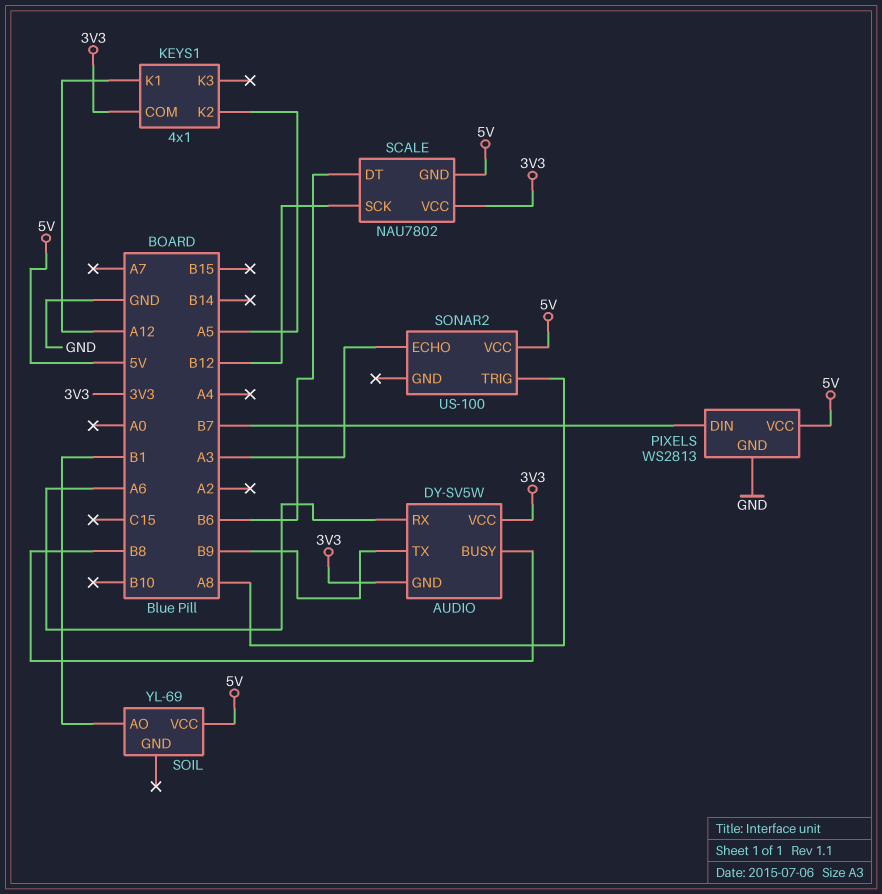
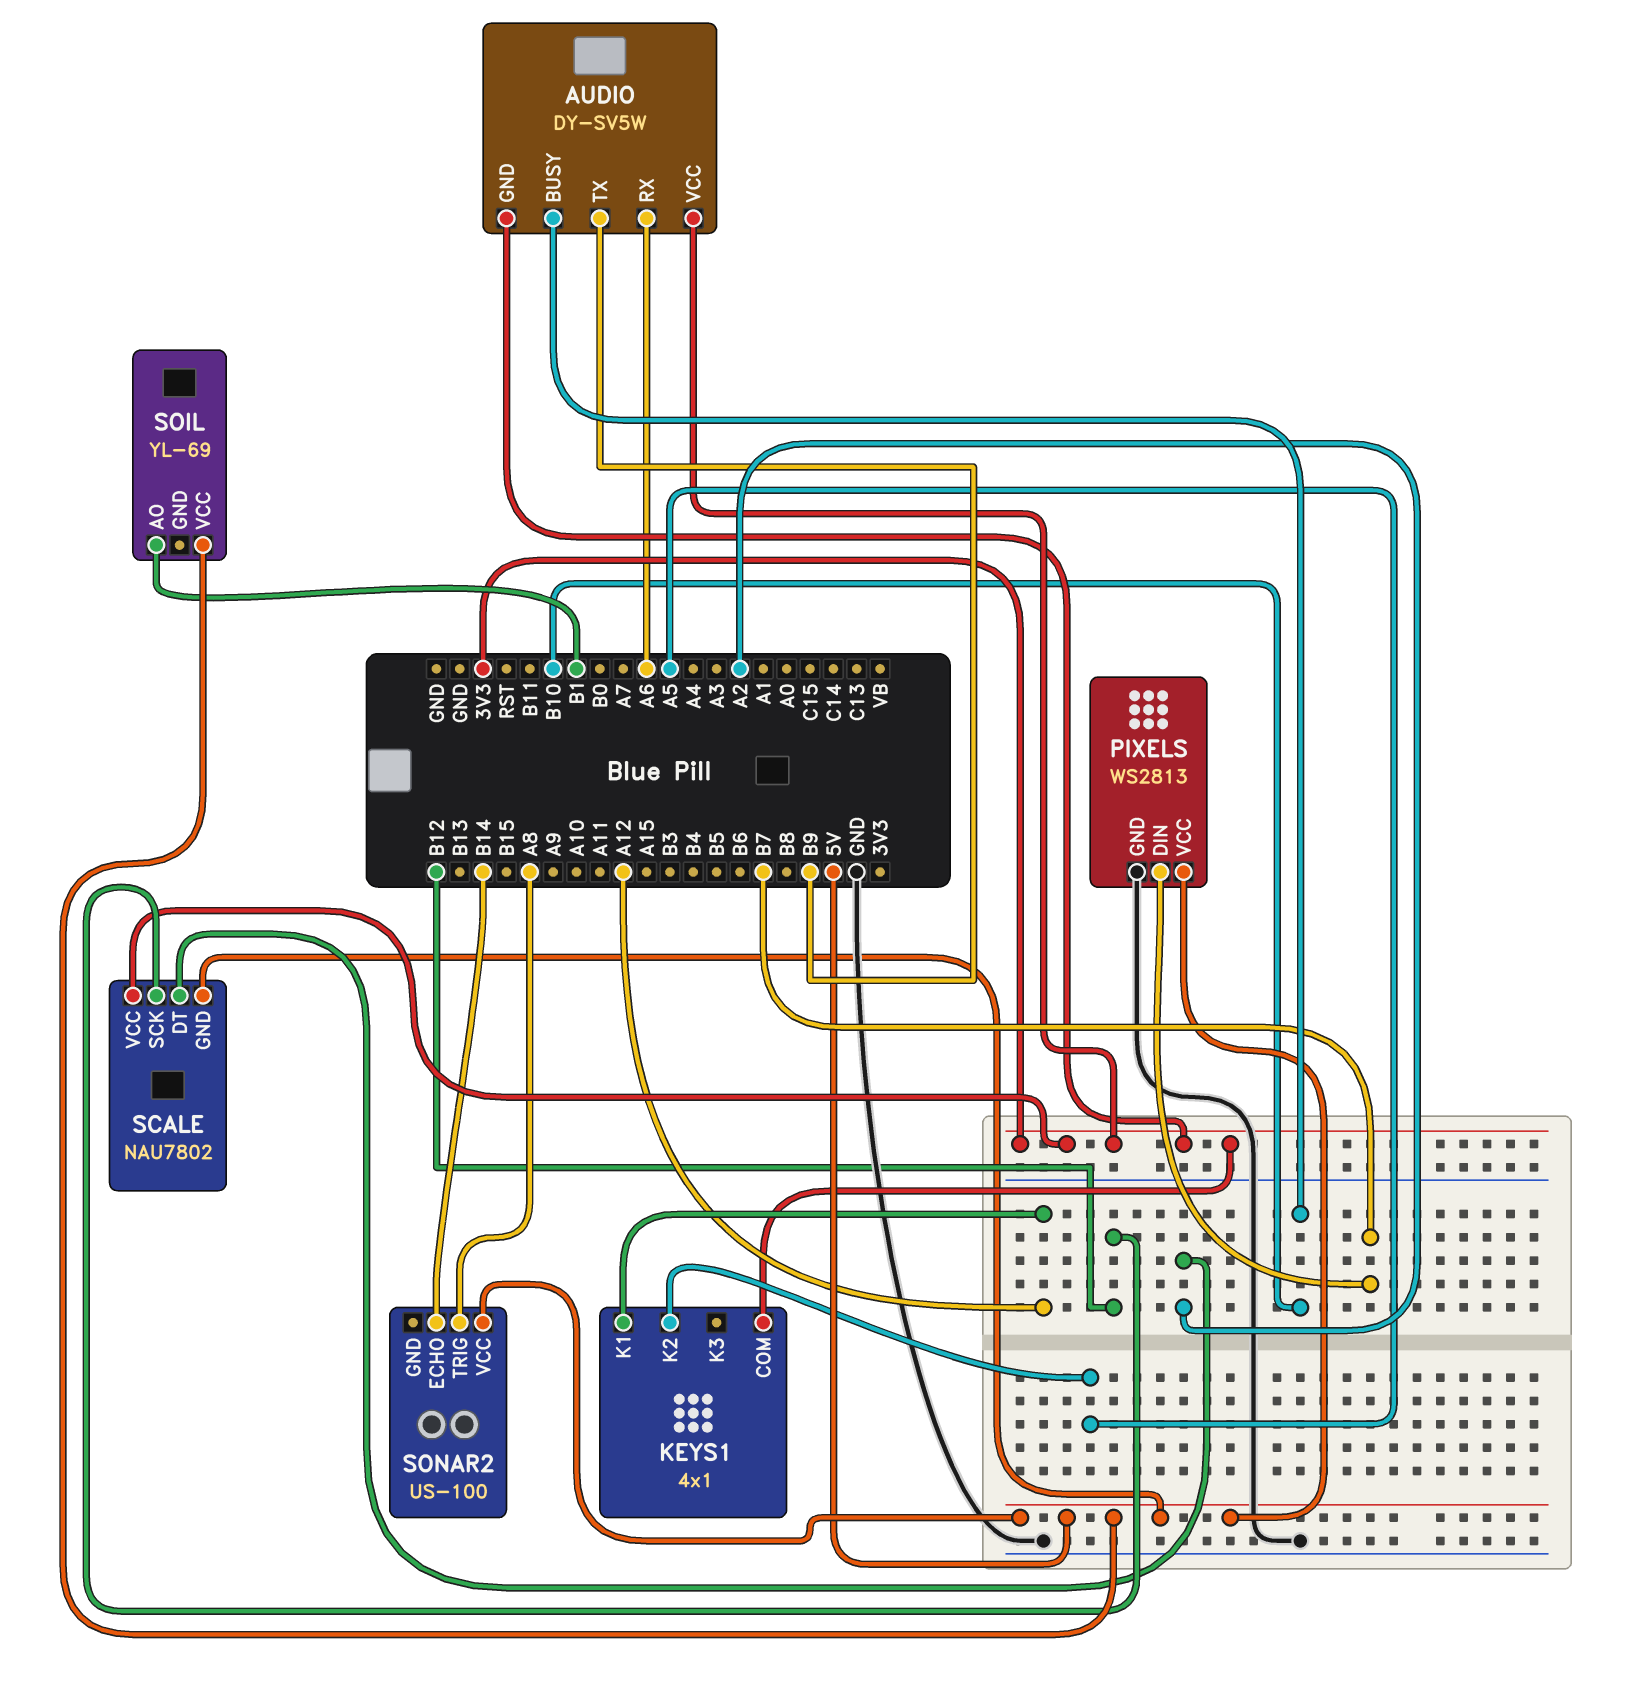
AUDIO pin BUSY: B8 -> B10
SCALE pin DT: B6 -> A2
SONAR2 pin ECHO: A3 -> B14

